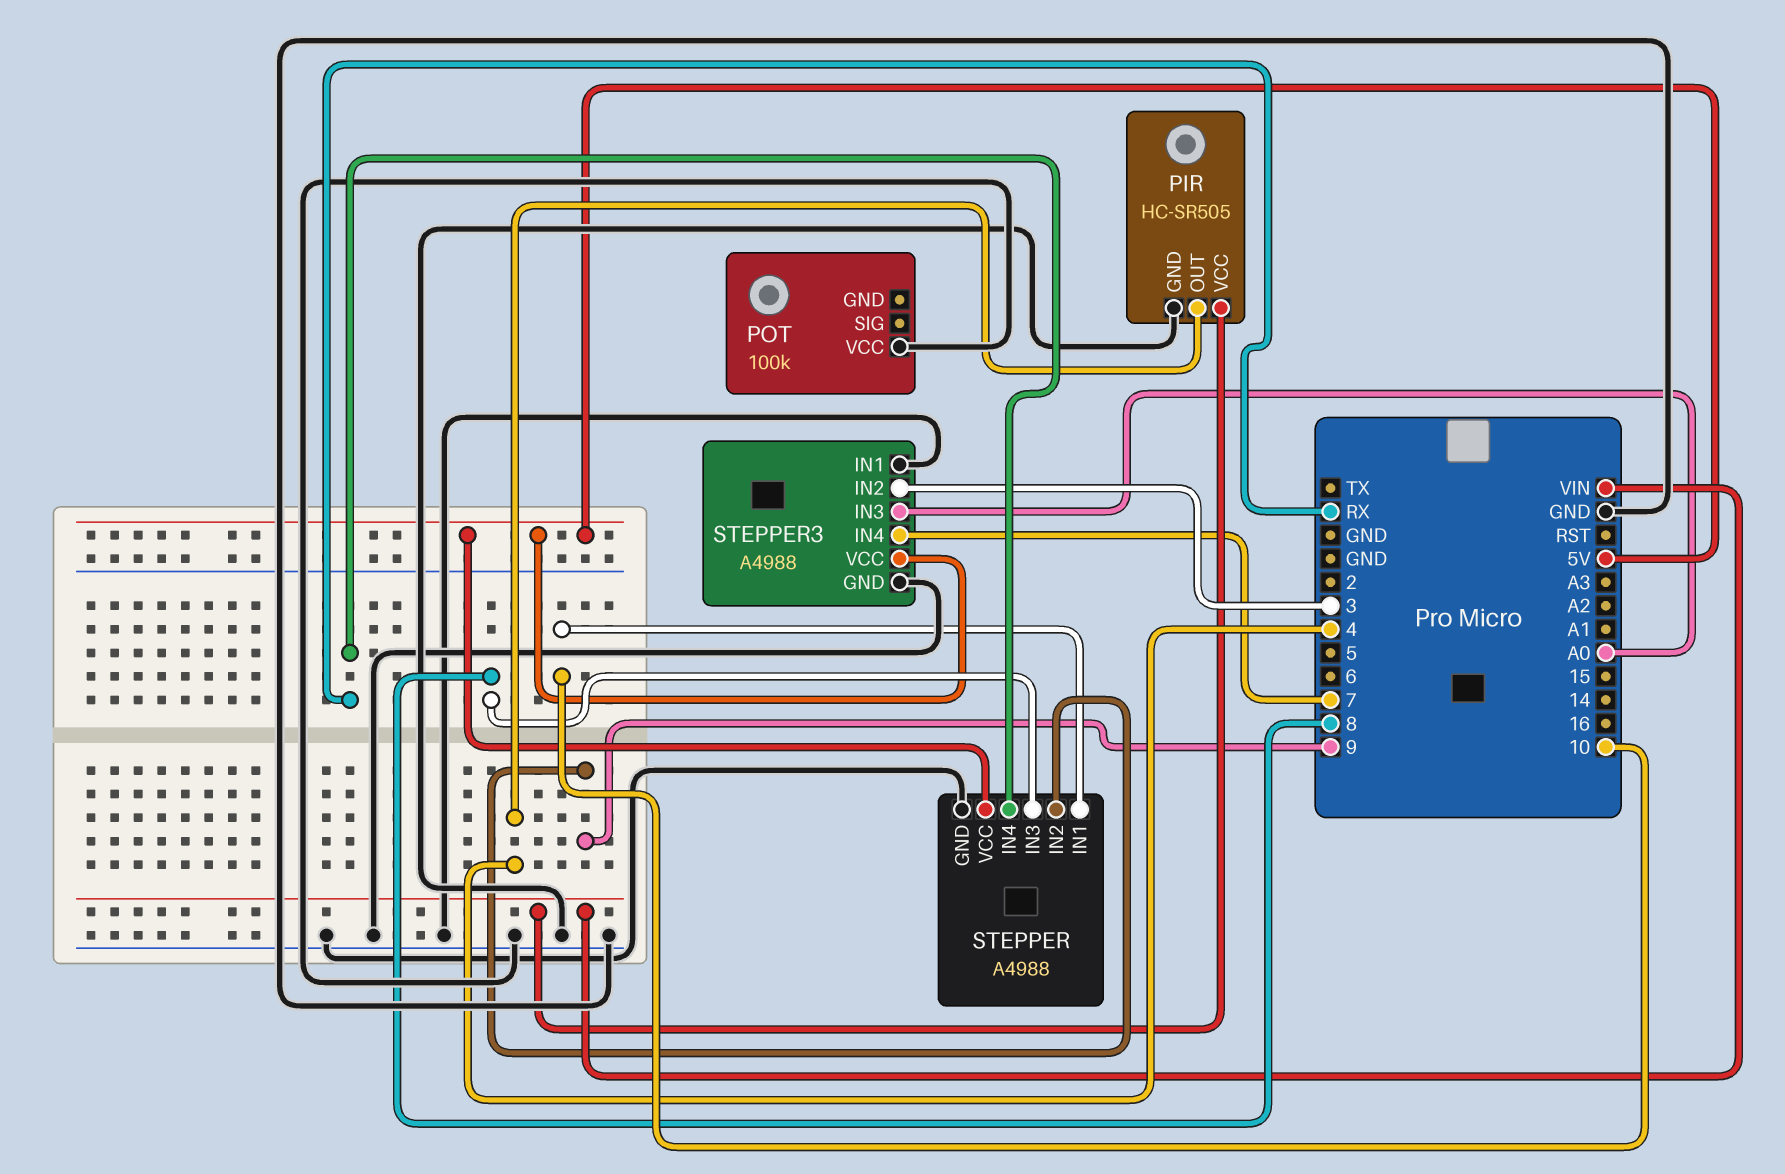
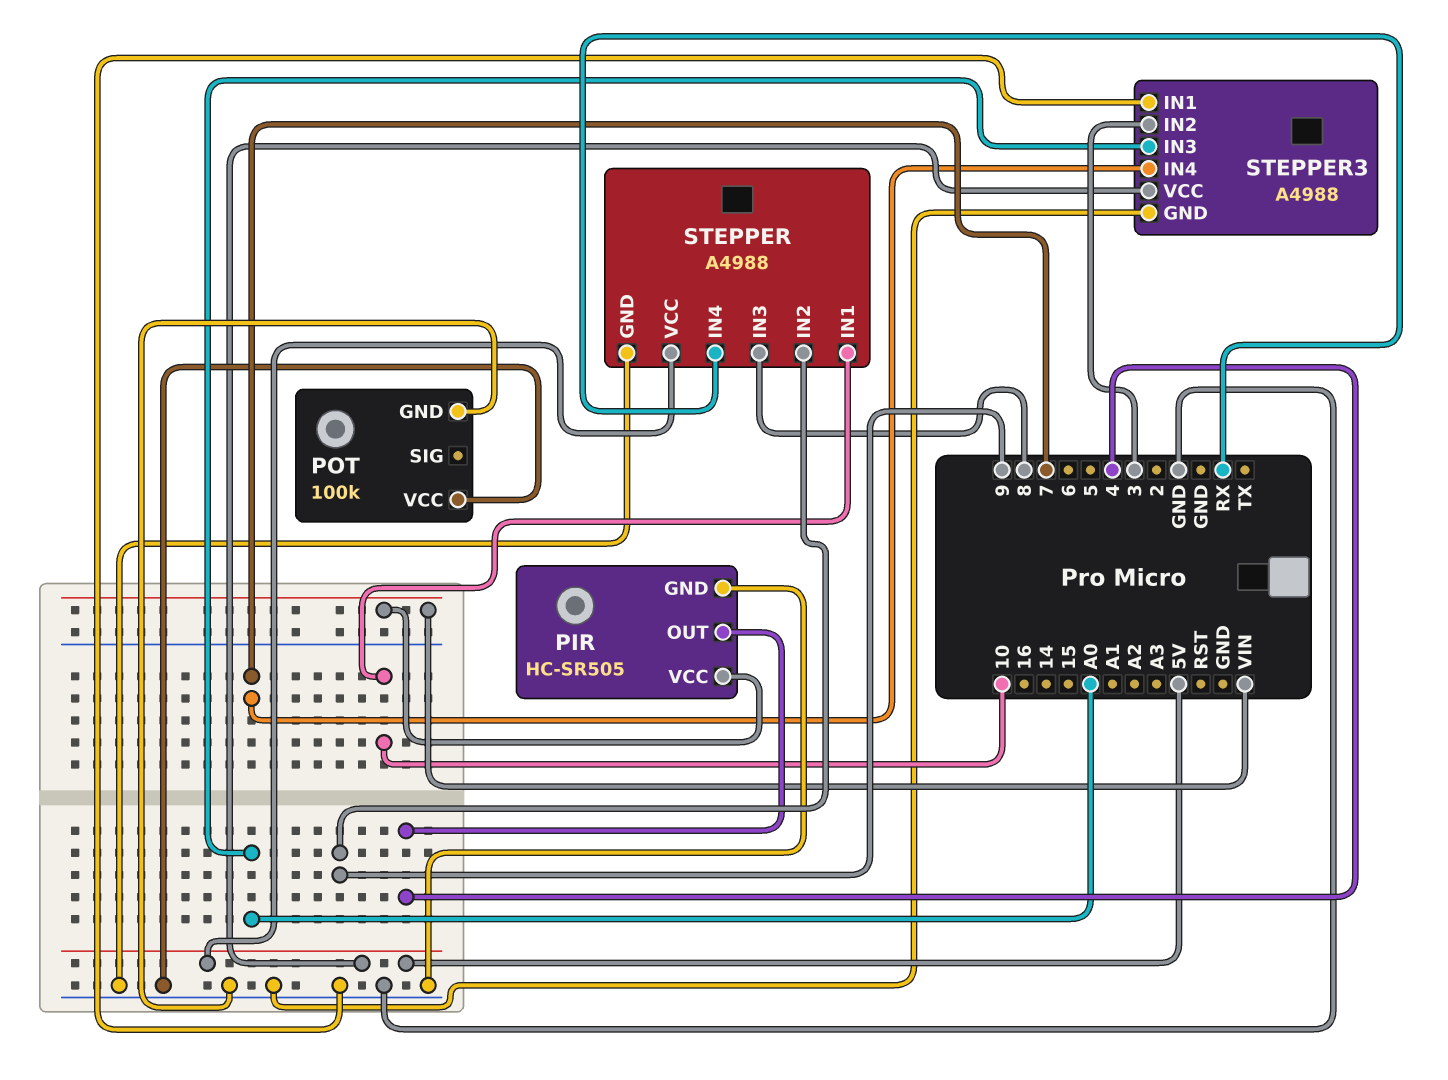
POT pin GND: none -> GND

